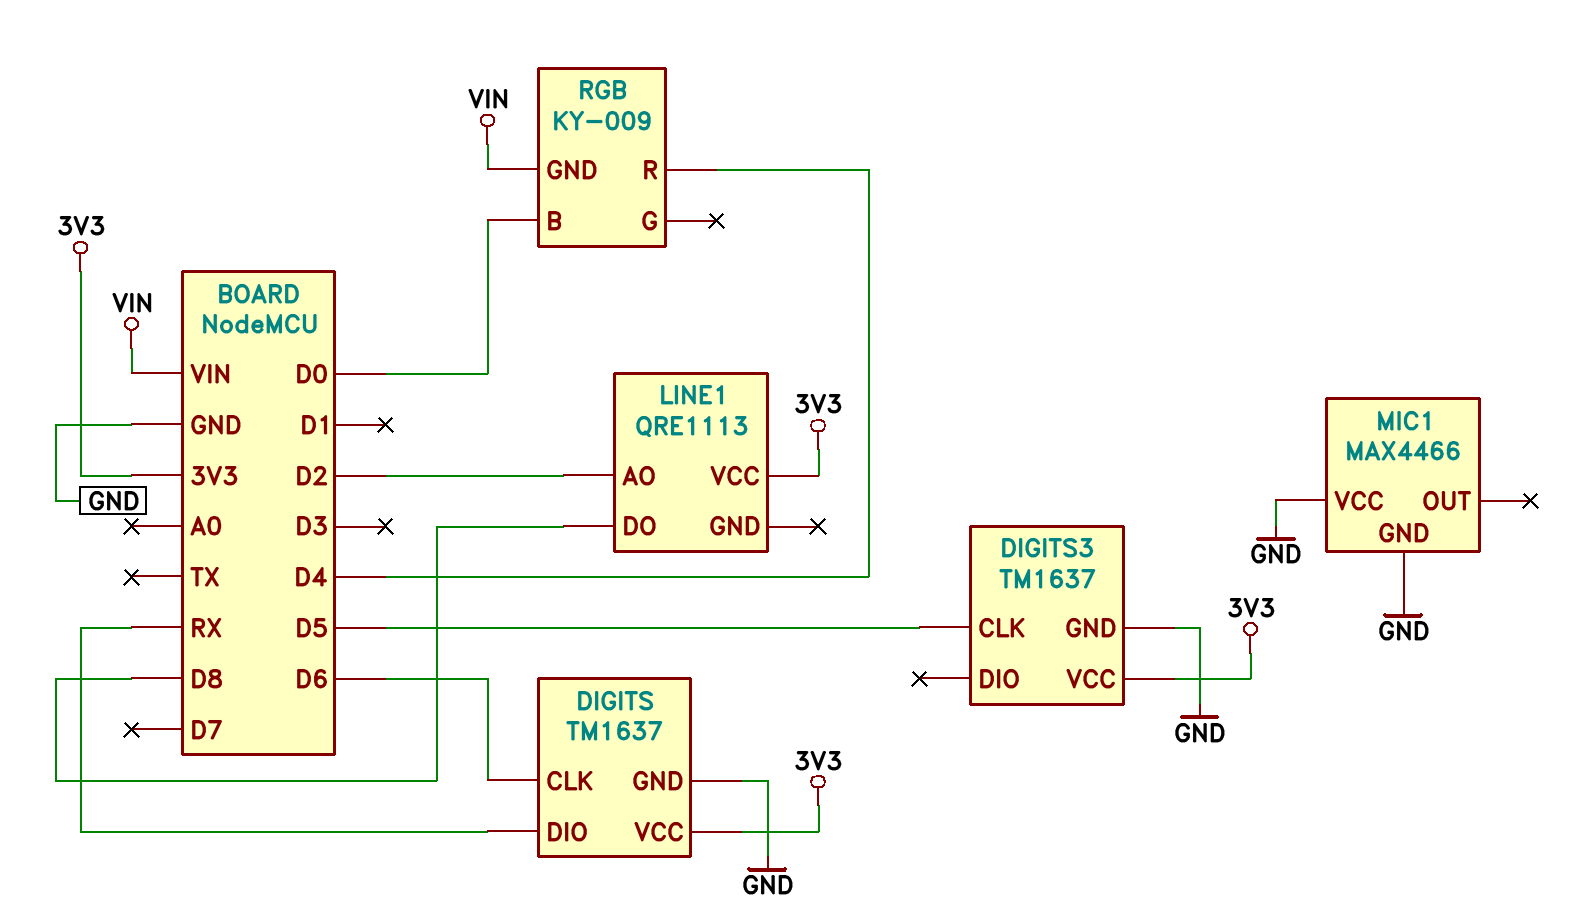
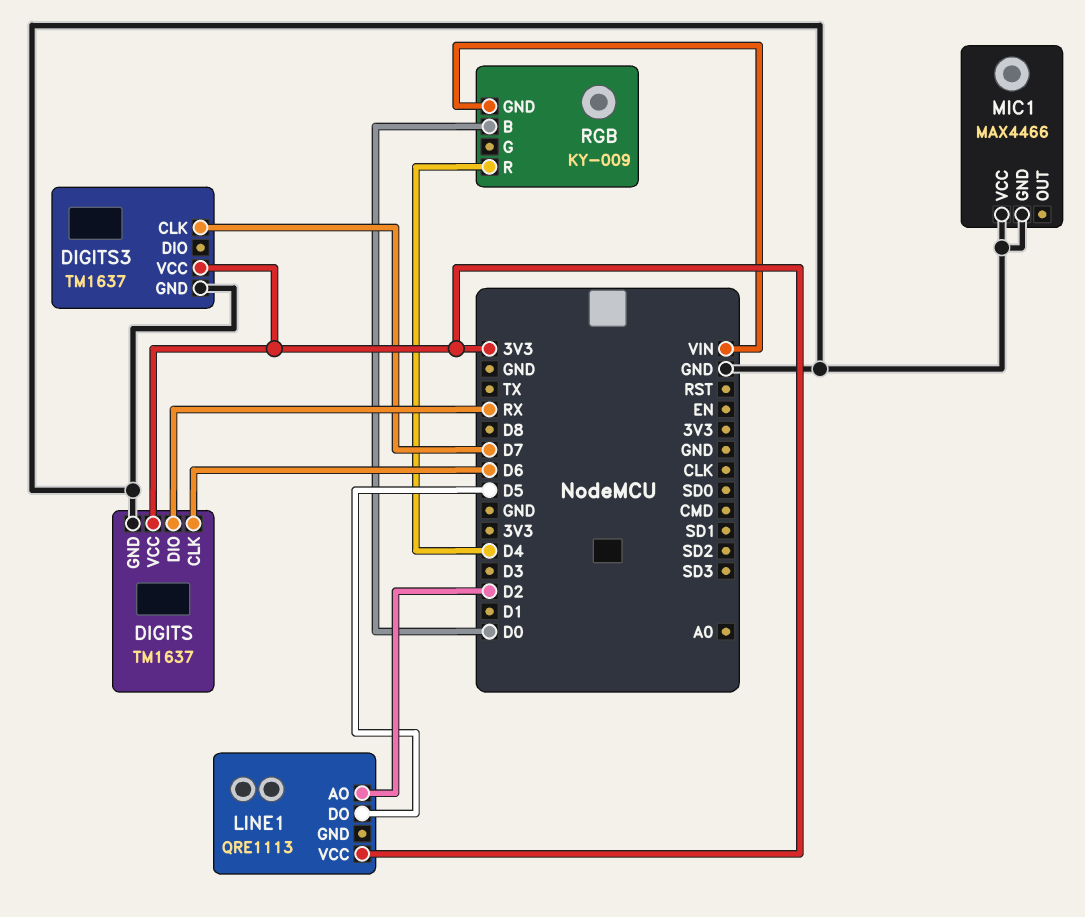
DIGITS3 pin CLK: D5 -> D7
LINE1 pin DO: D8 -> D5

